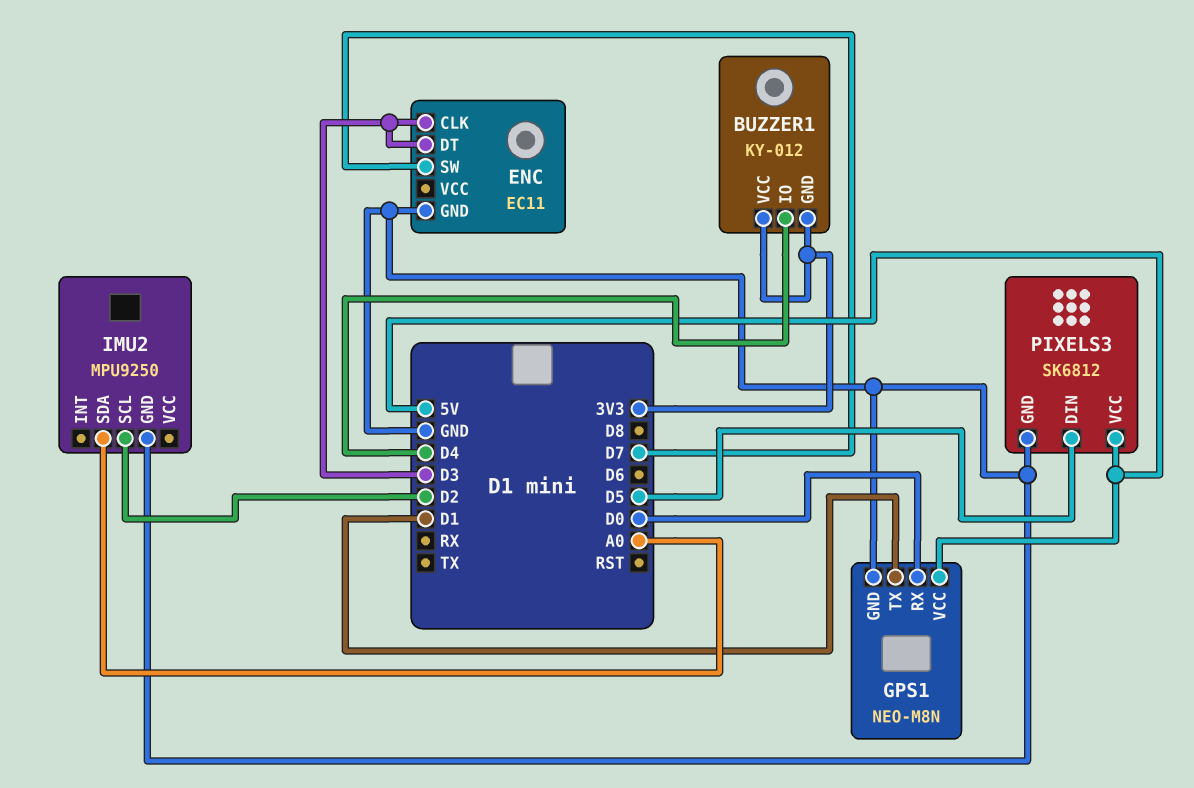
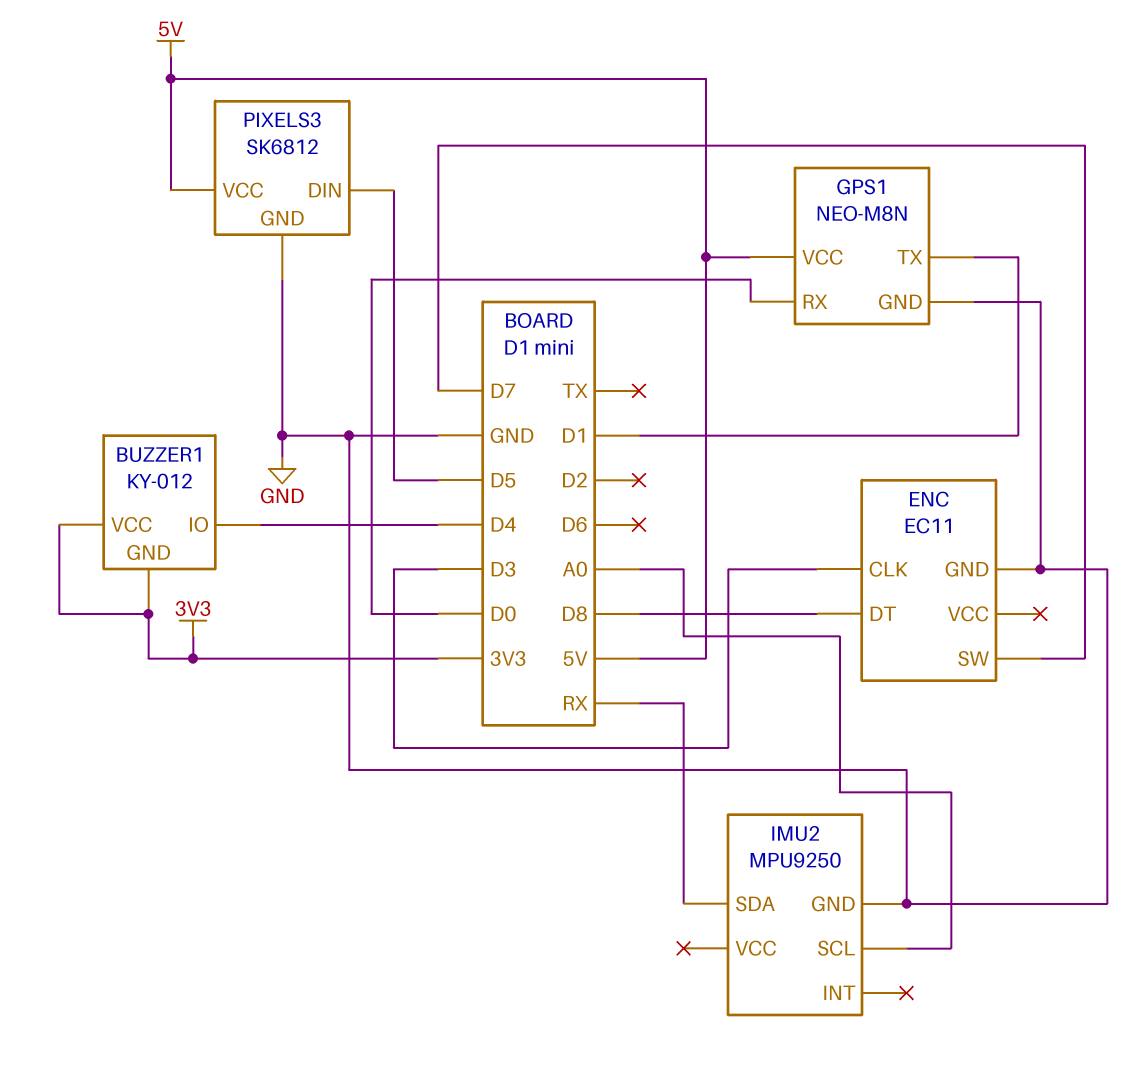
ENC pin DT: D3 -> D8
IMU2 pin SCL: D2 -> A0
IMU2 pin SDA: A0 -> RX

